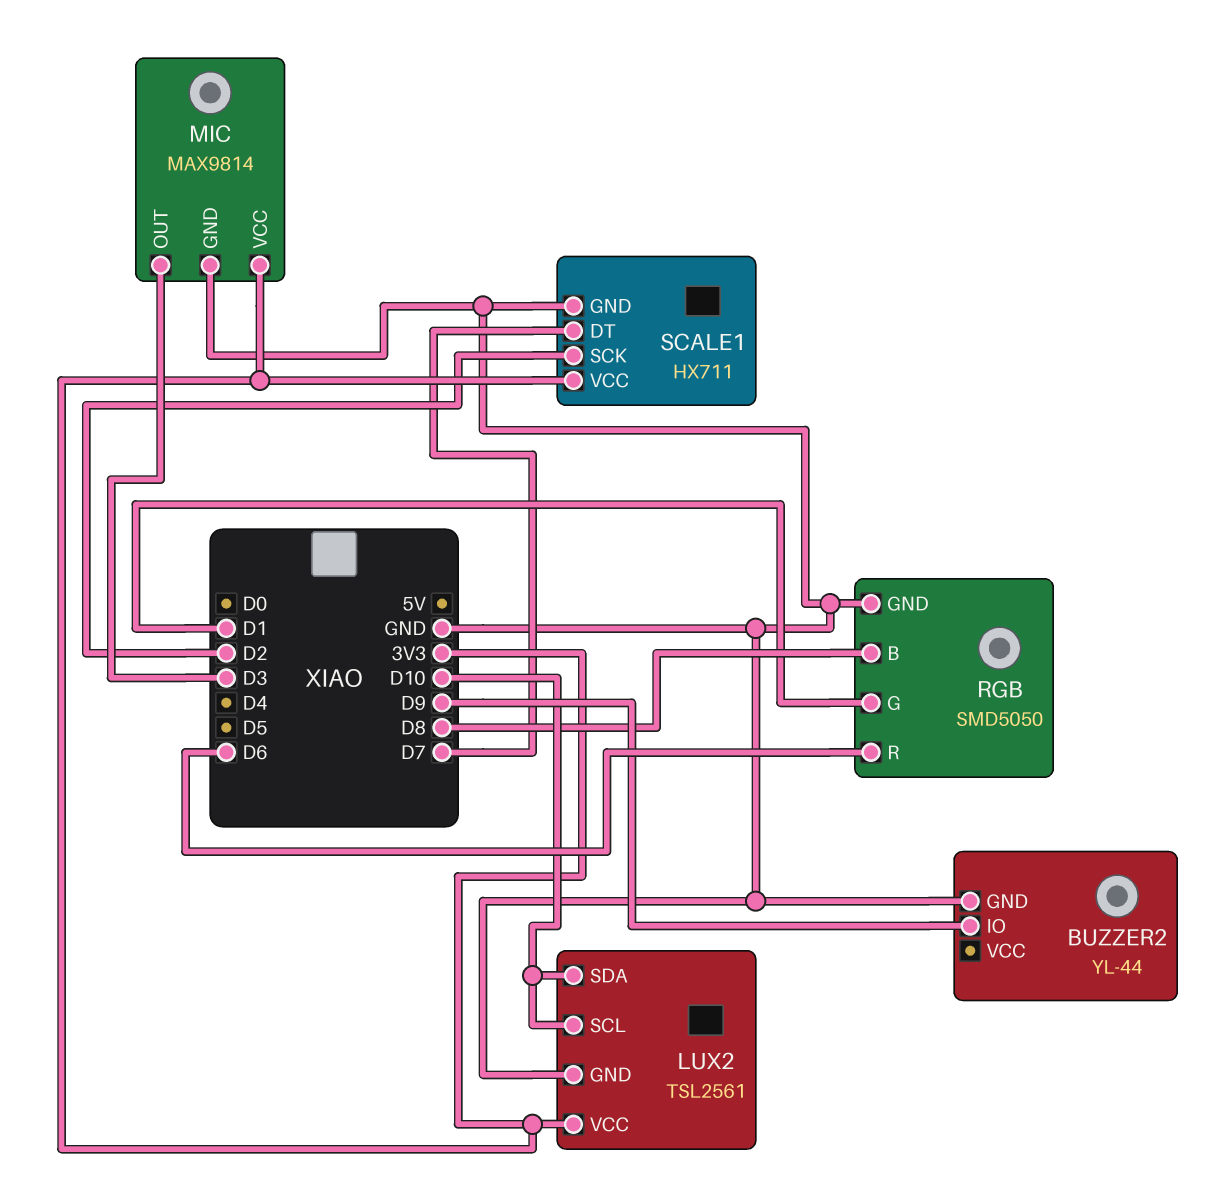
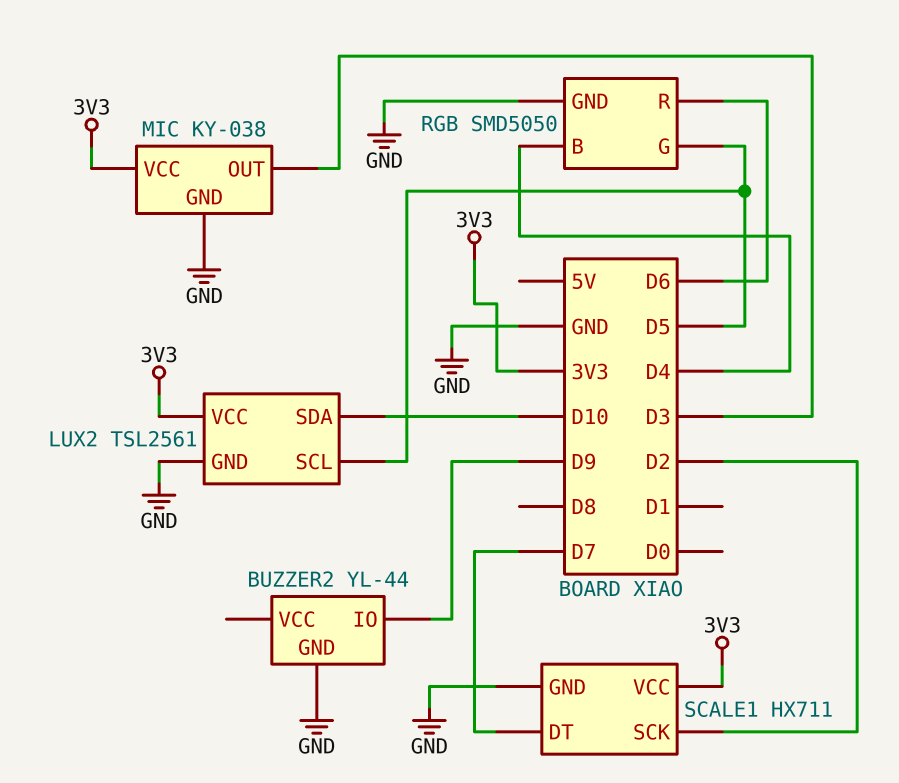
LUX2 pin SCL: D10 -> D5
MIC: MAX9814 -> KY-038
RGB pin B: D8 -> D4
RGB pin G: D1 -> D5

